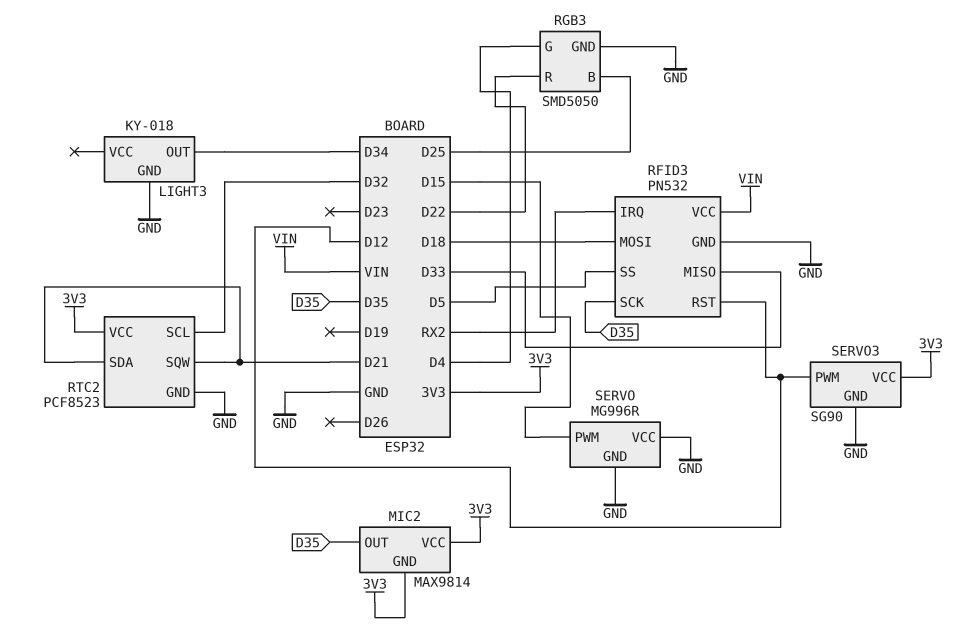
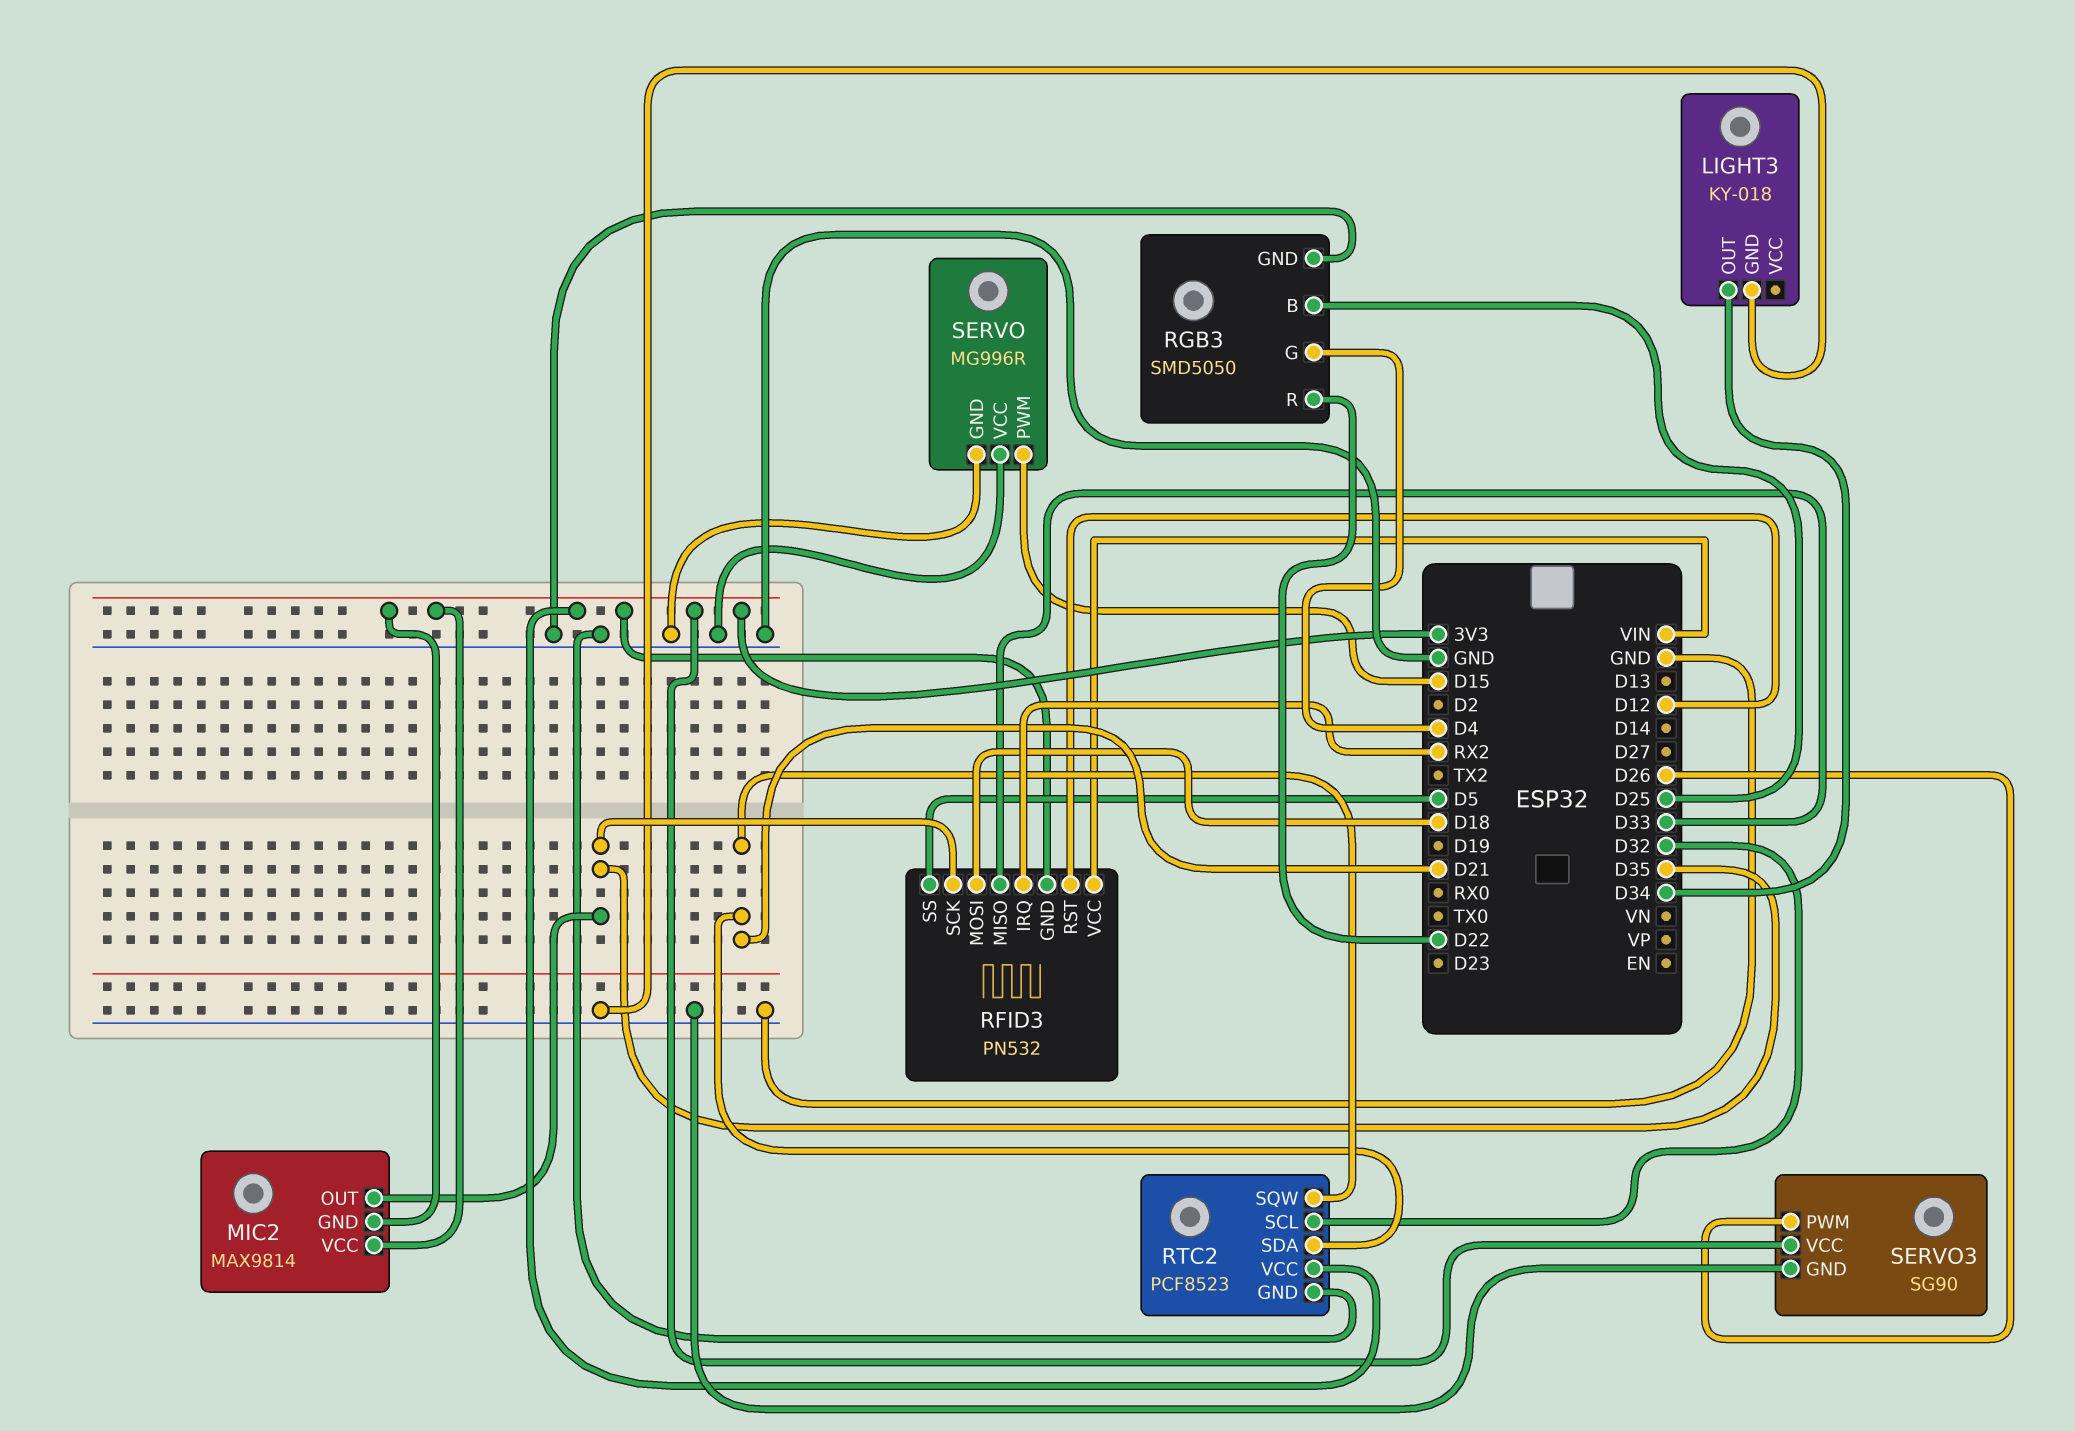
RFID3 pin GND: GND -> 3V3
SERVO3 pin PWM: D12 -> D26

